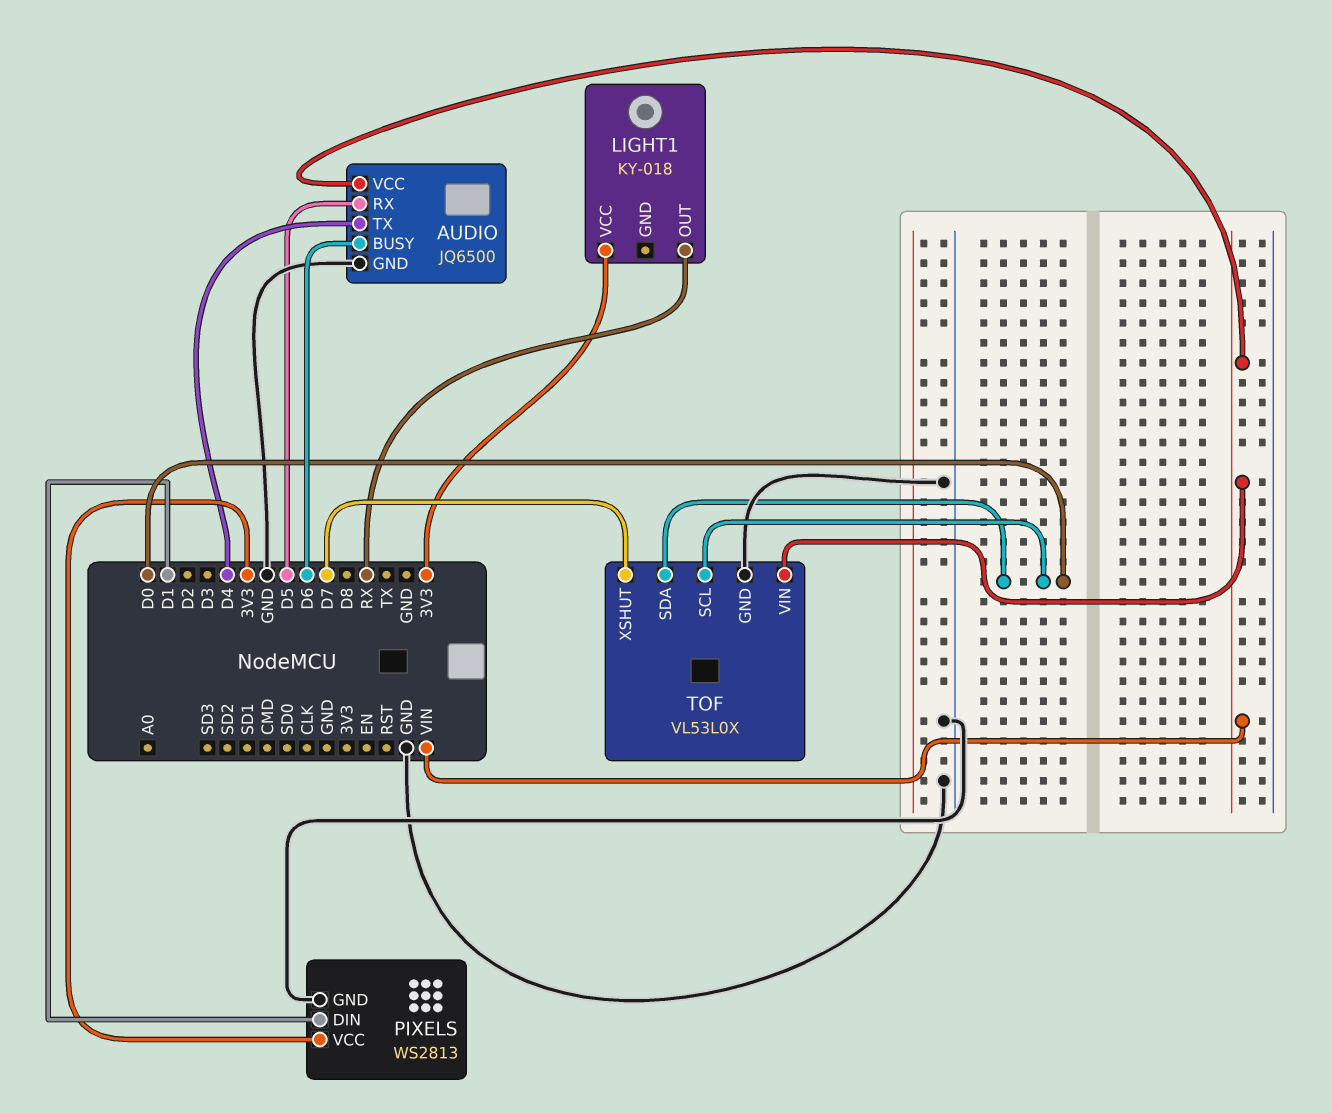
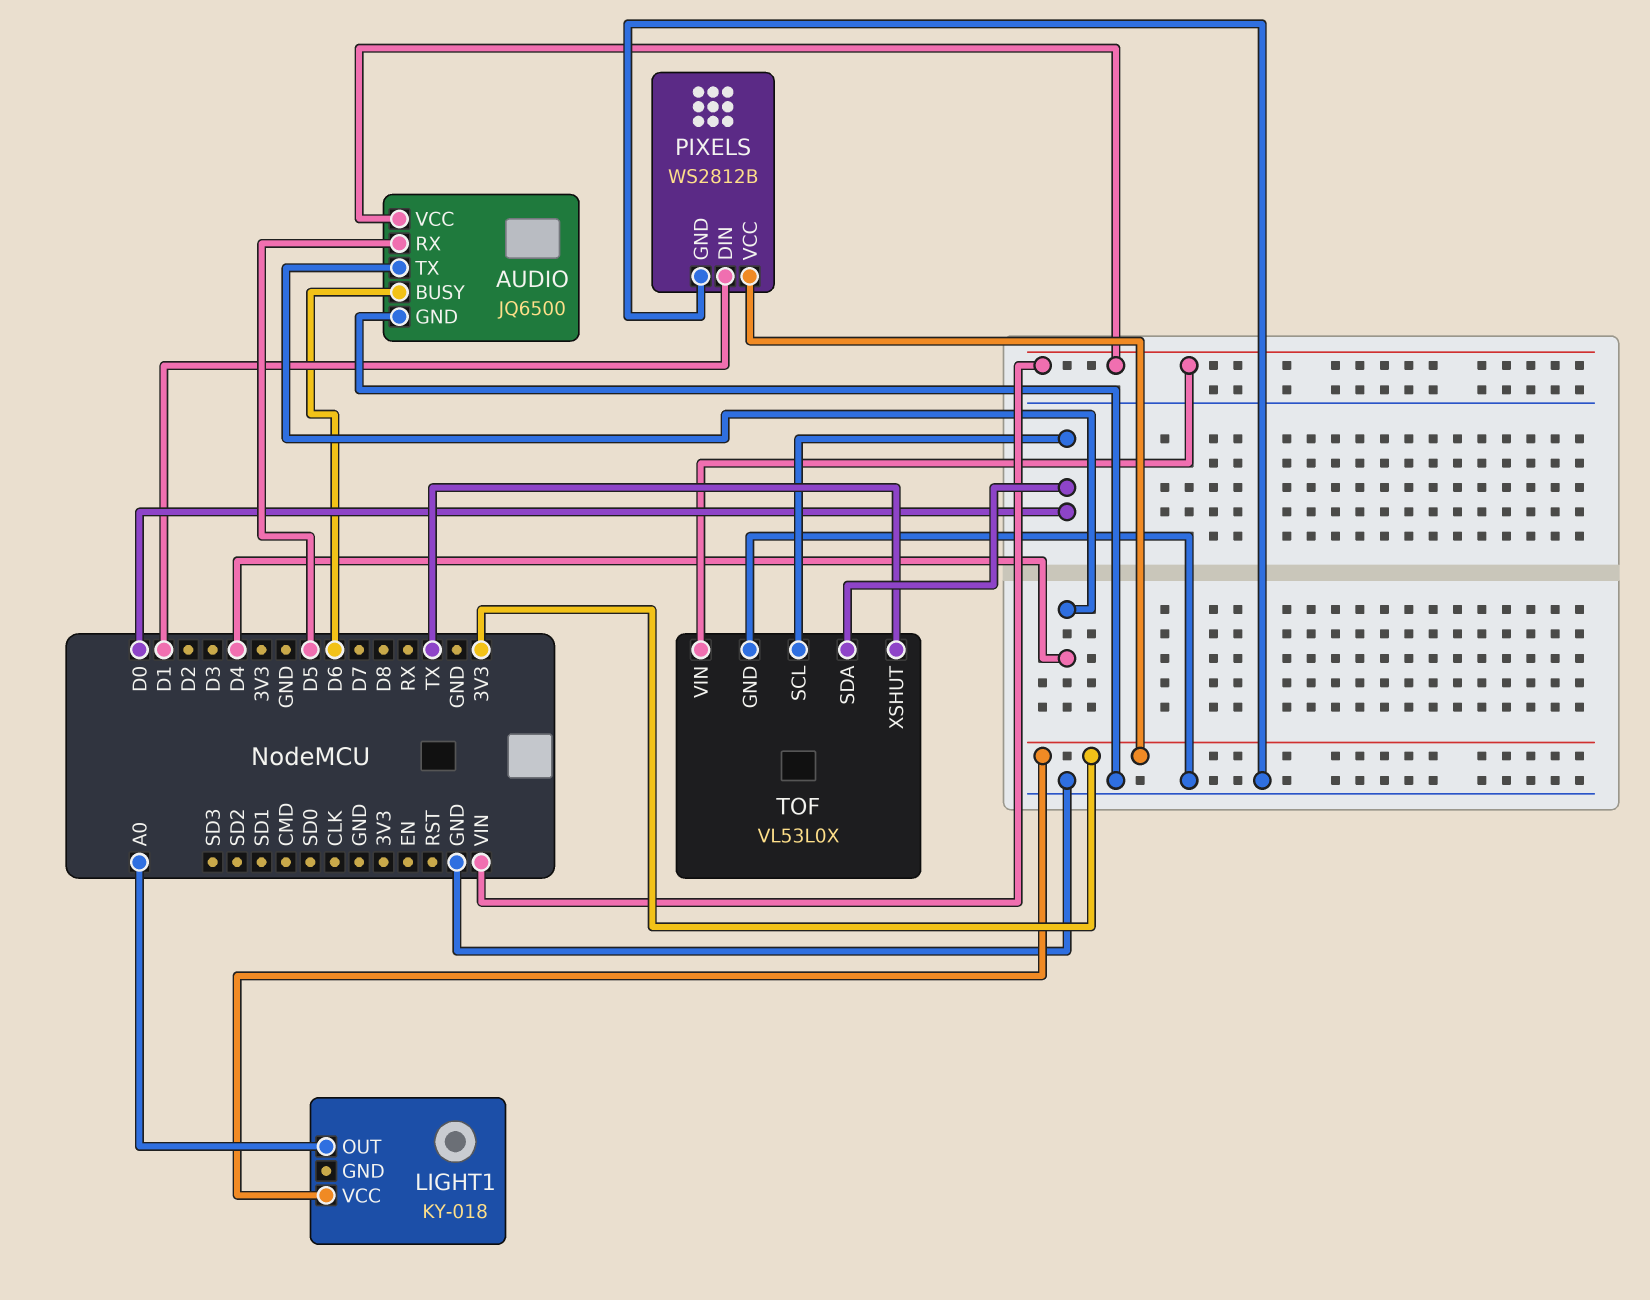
LIGHT1 pin OUT: RX -> A0
PIXELS: WS2813 -> WS2812B
TOF pin XSHUT: D7 -> TX

